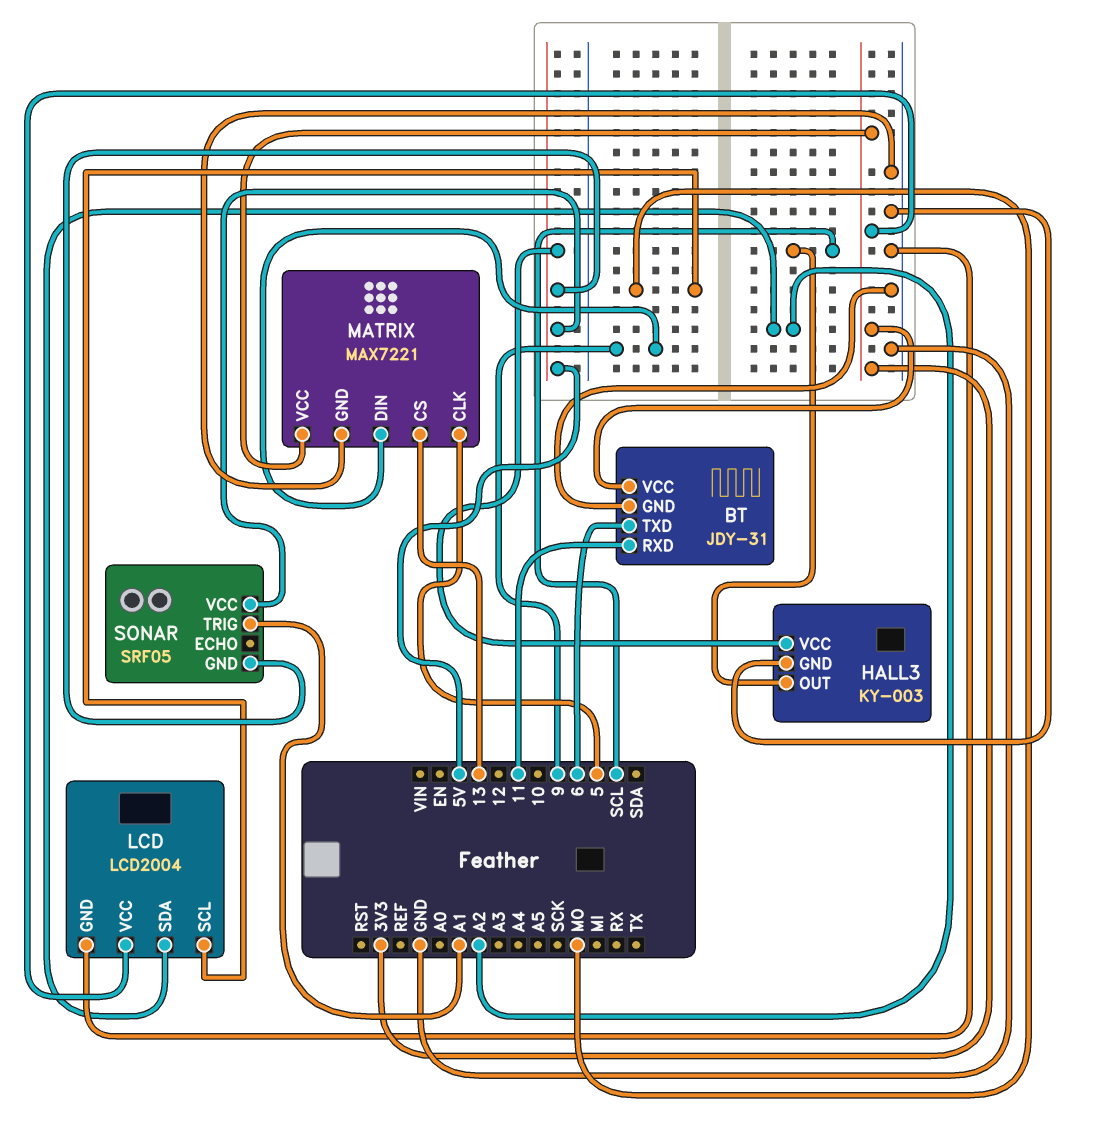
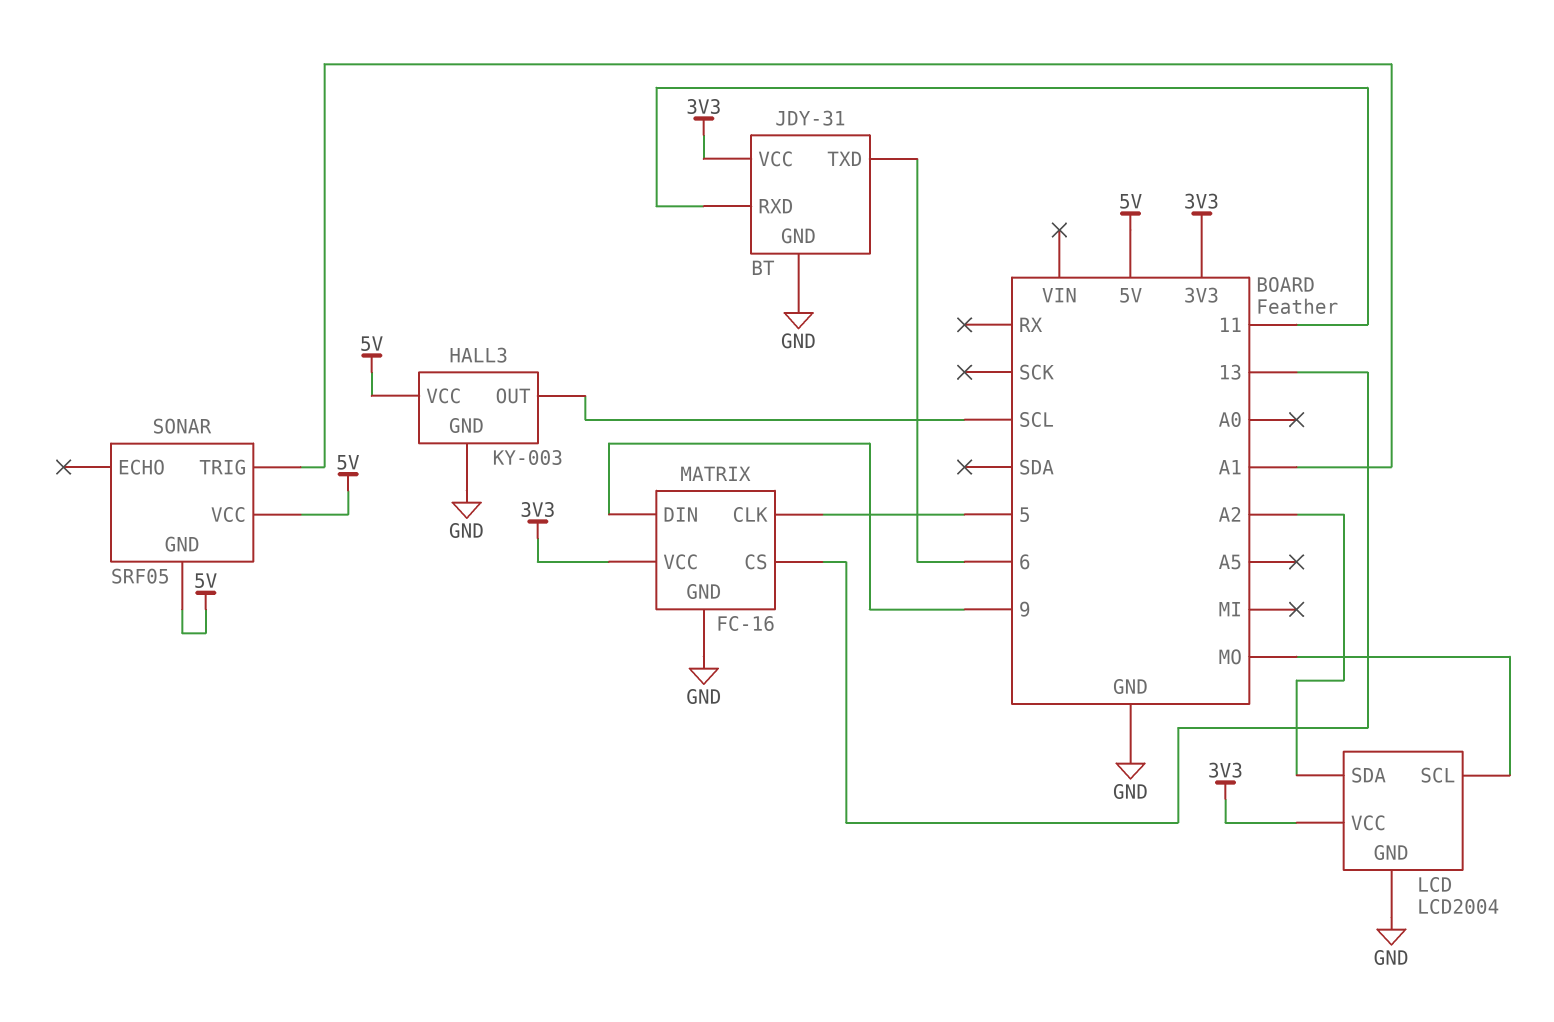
MATRIX: MAX7221 -> FC-16

